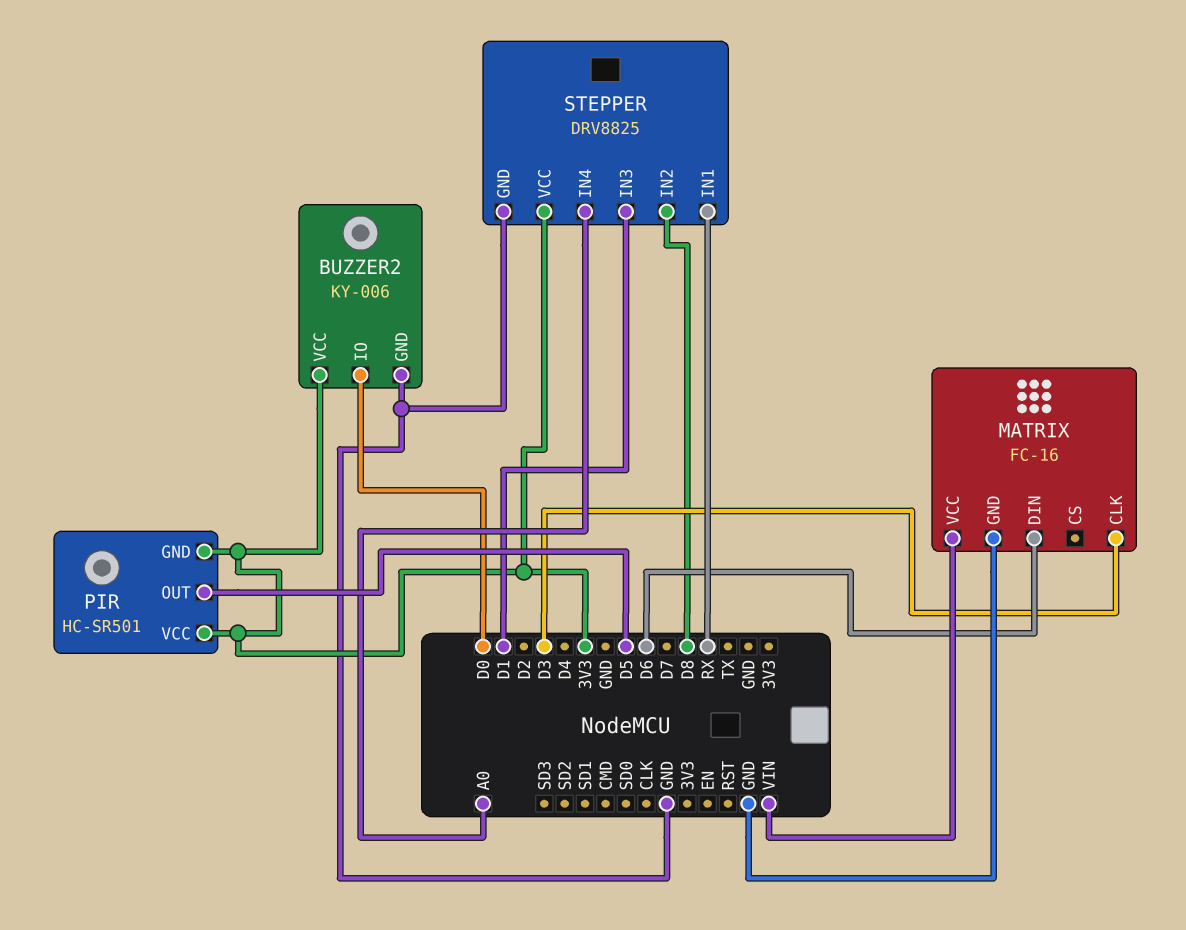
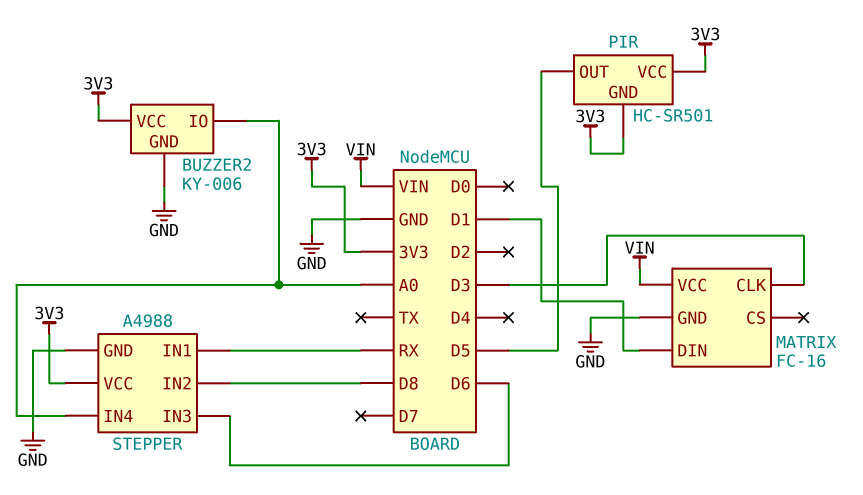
BUZZER2 pin IO: D0 -> A0
MATRIX pin DIN: D6 -> D1
STEPPER: DRV8825 -> A4988
STEPPER pin IN3: D1 -> D6

